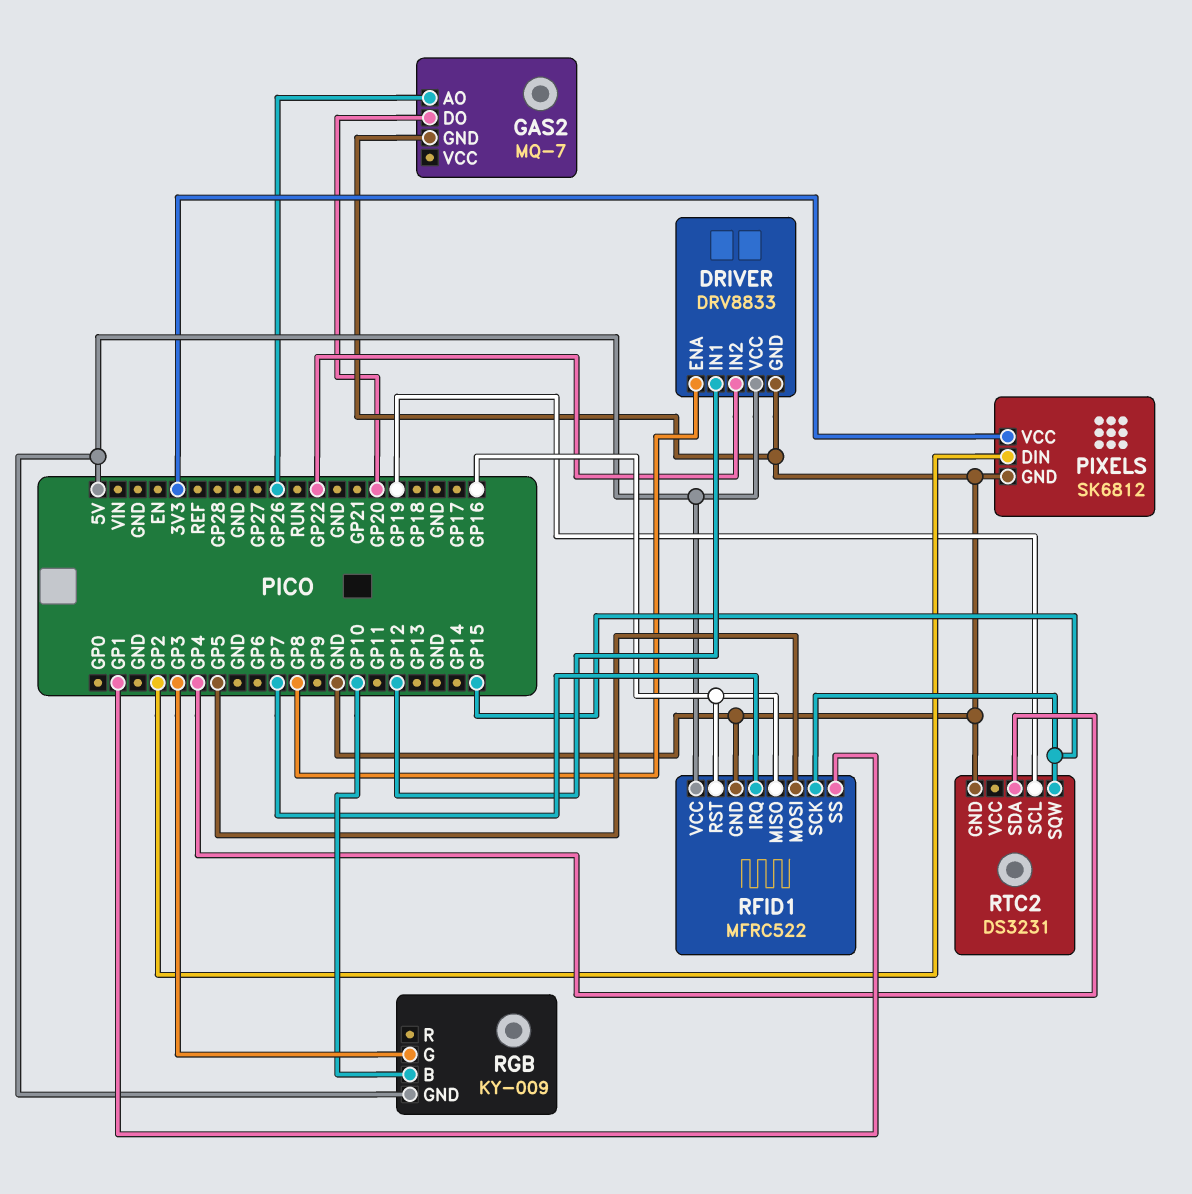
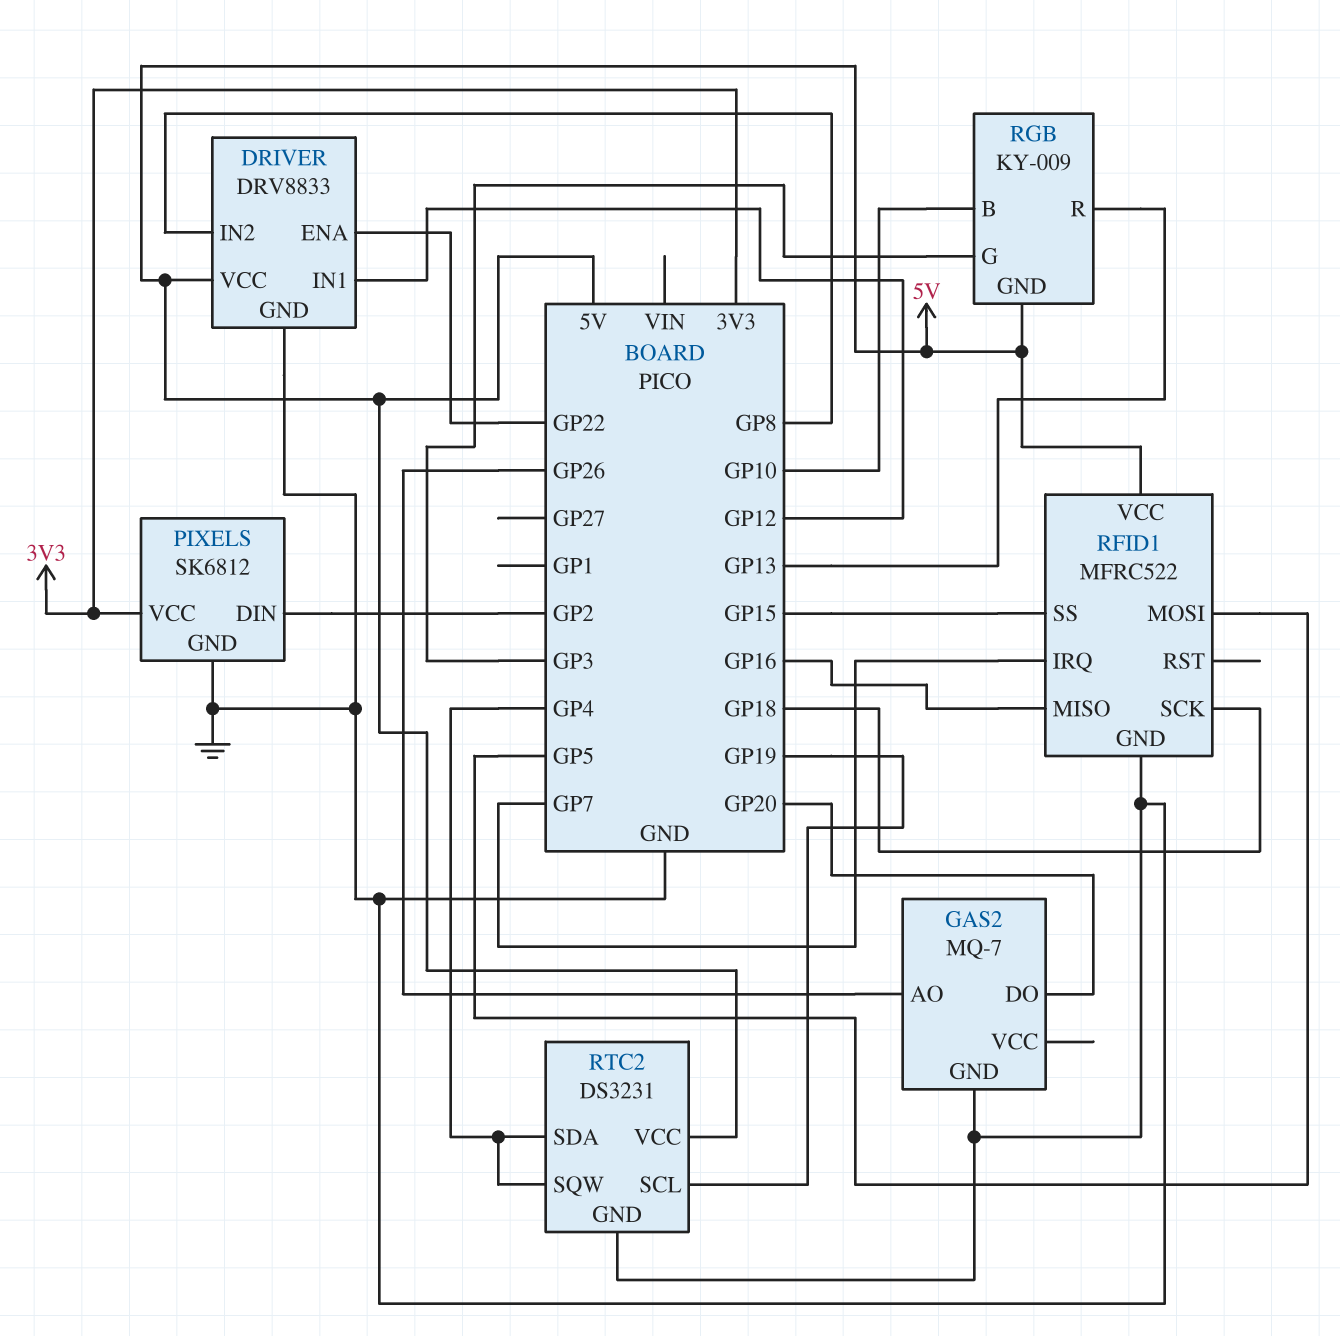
DRIVER pin ENA: GP8 -> GP22
DRIVER pin IN2: GP22 -> GP8
RFID1 pin RST: GP16 -> none
RFID1 pin SCK: GP15 -> GP18
RFID1 pin SS: GP1 -> GP15
RGB pin R: none -> GP13
RTC2 pin SQW: GP15 -> GP4
RTC2 pin VCC: none -> 5V

